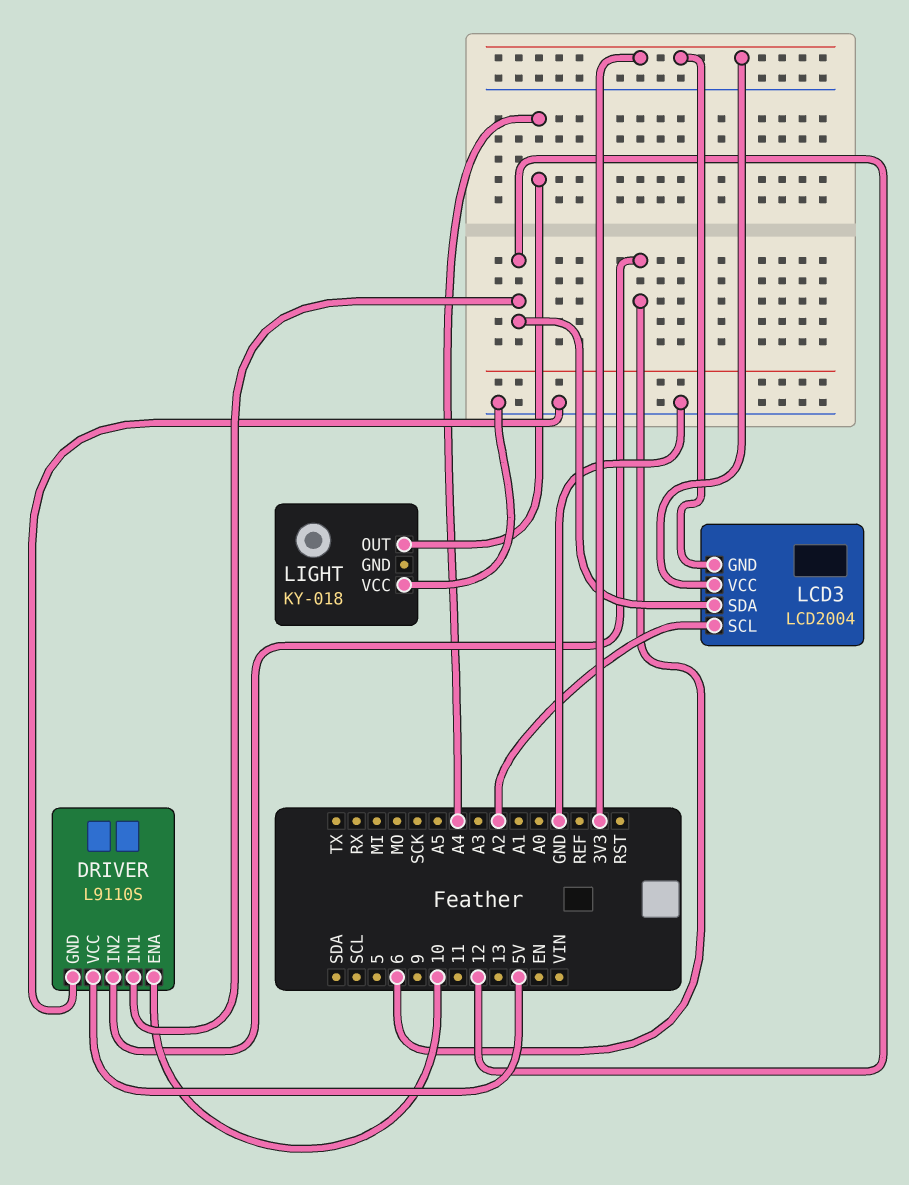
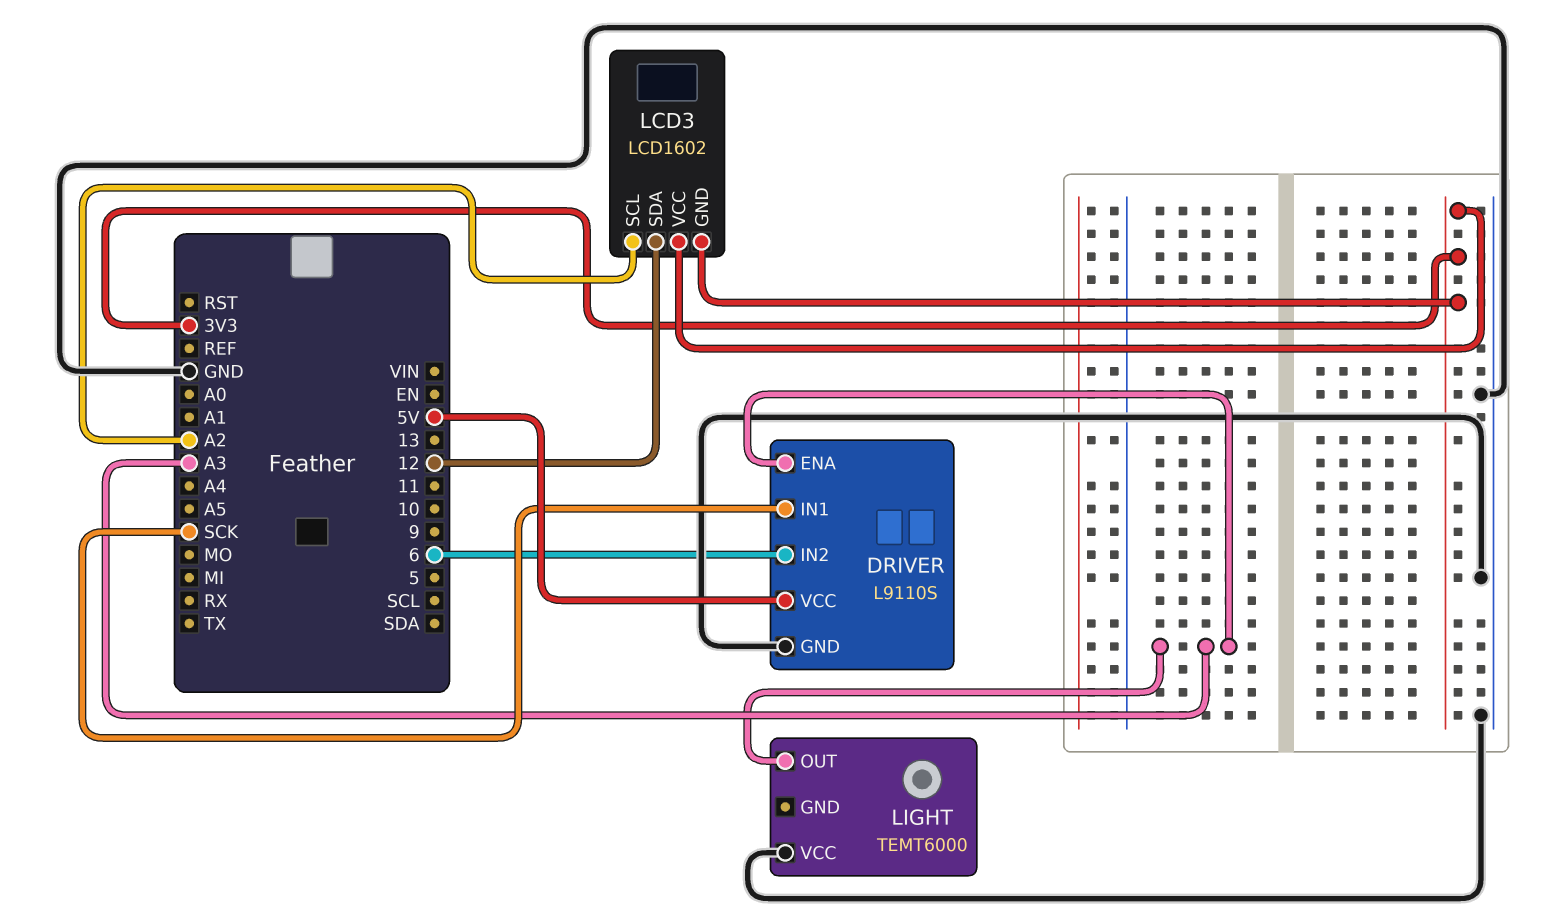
DRIVER pin ENA: 10 -> A3
DRIVER pin IN1: 12 -> SCK
LCD3: LCD2004 -> LCD1602
LIGHT: KY-018 -> TEMT6000
LIGHT pin OUT: A4 -> A3

